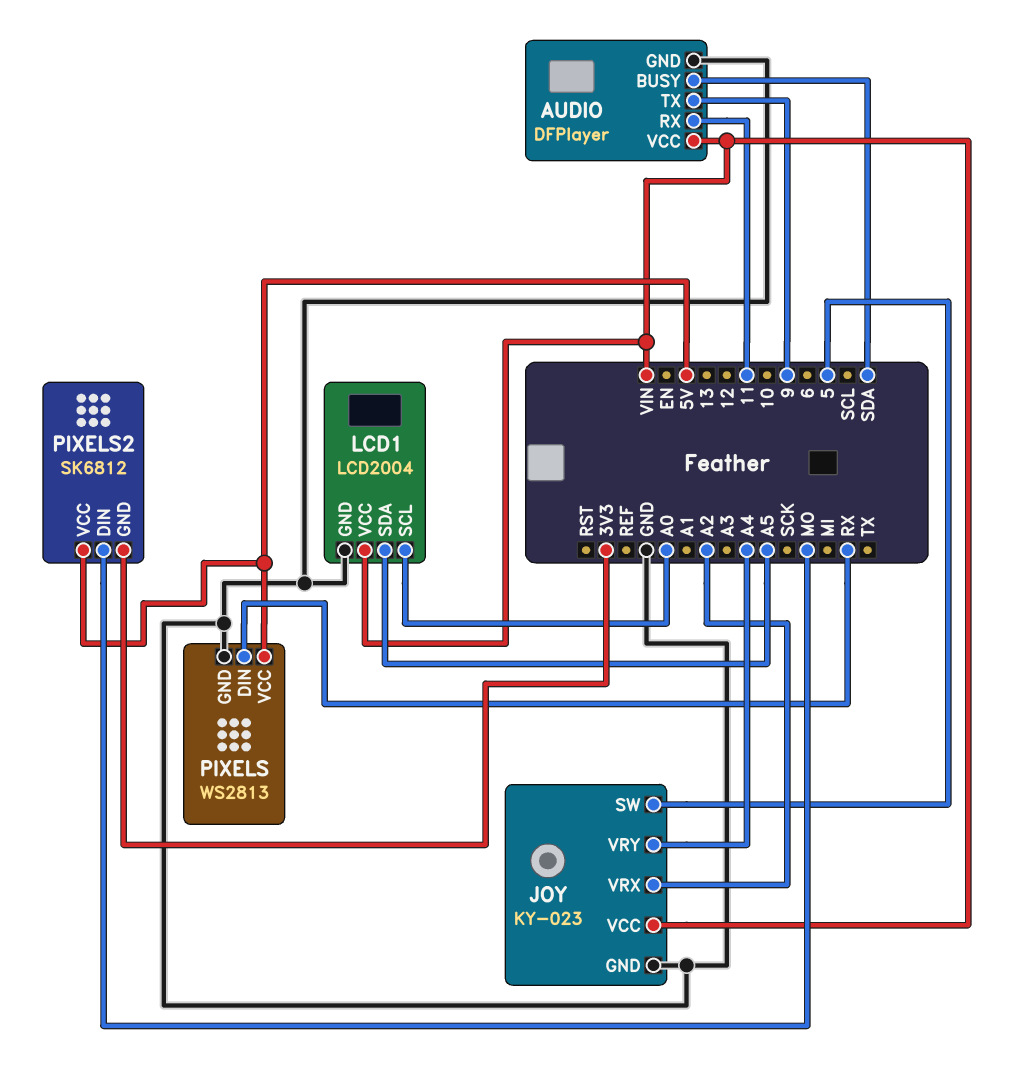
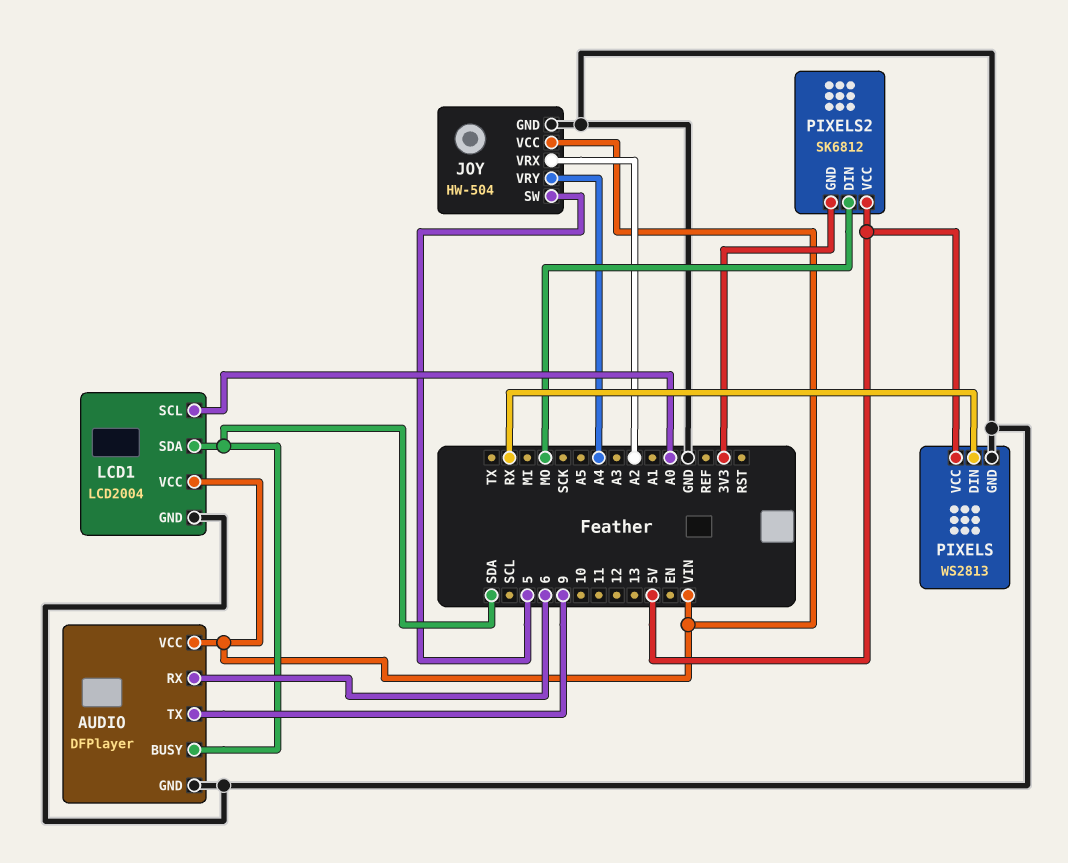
AUDIO pin RX: 11 -> 6
JOY: KY-023 -> HW-504
LCD1 pin SDA: A5 -> SDA

